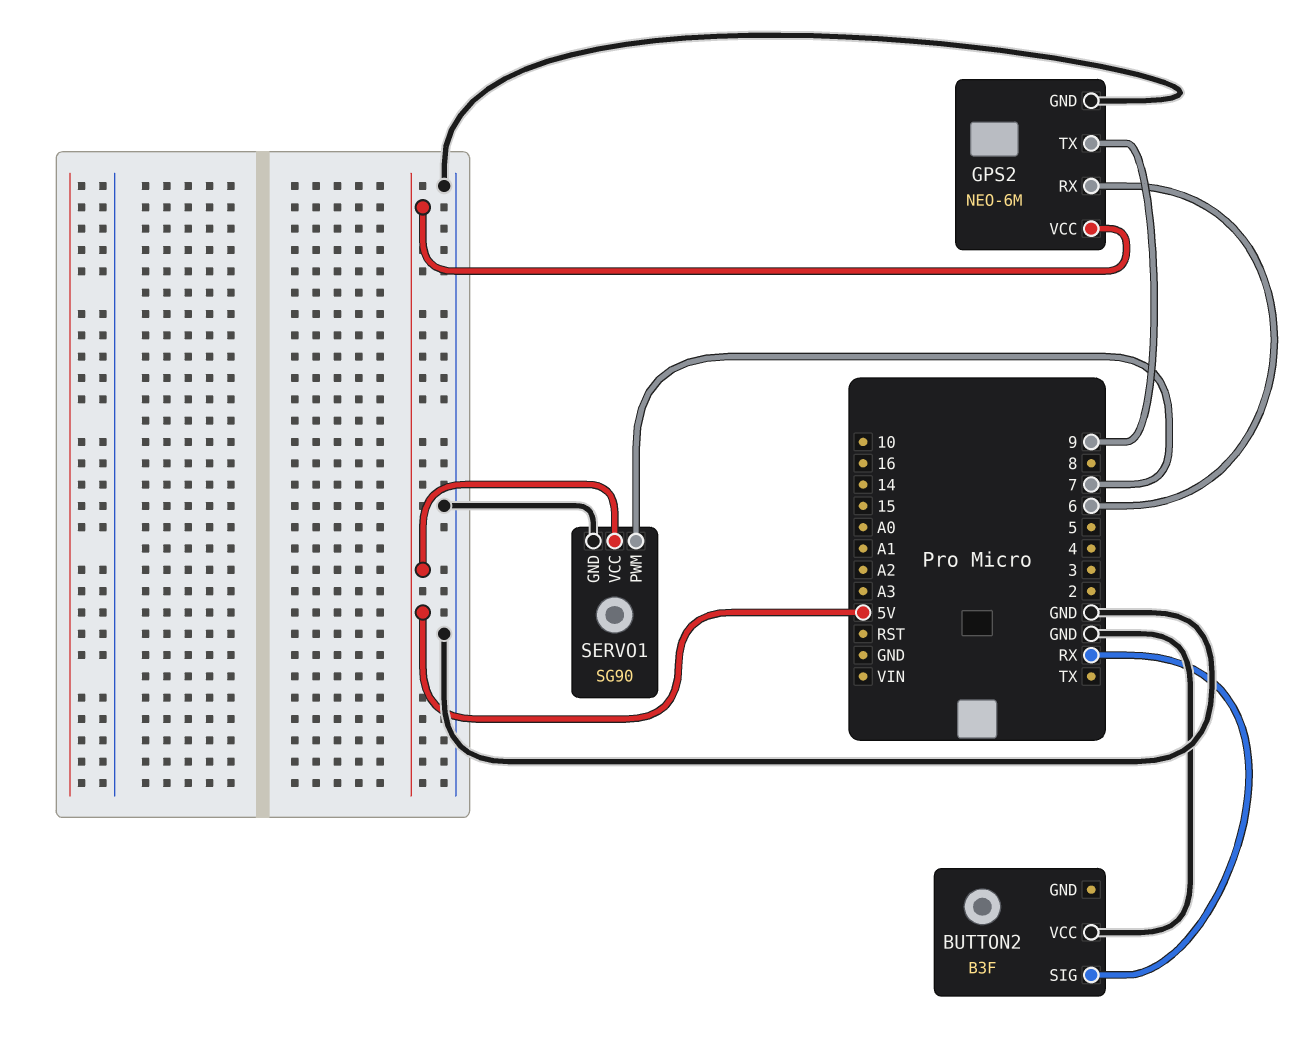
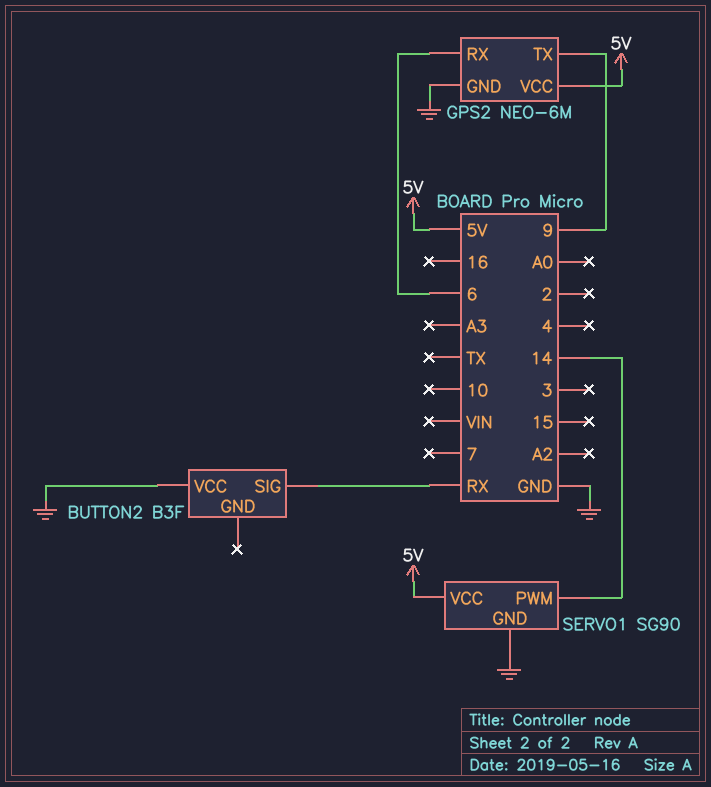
SERVO1 pin PWM: 7 -> 14

